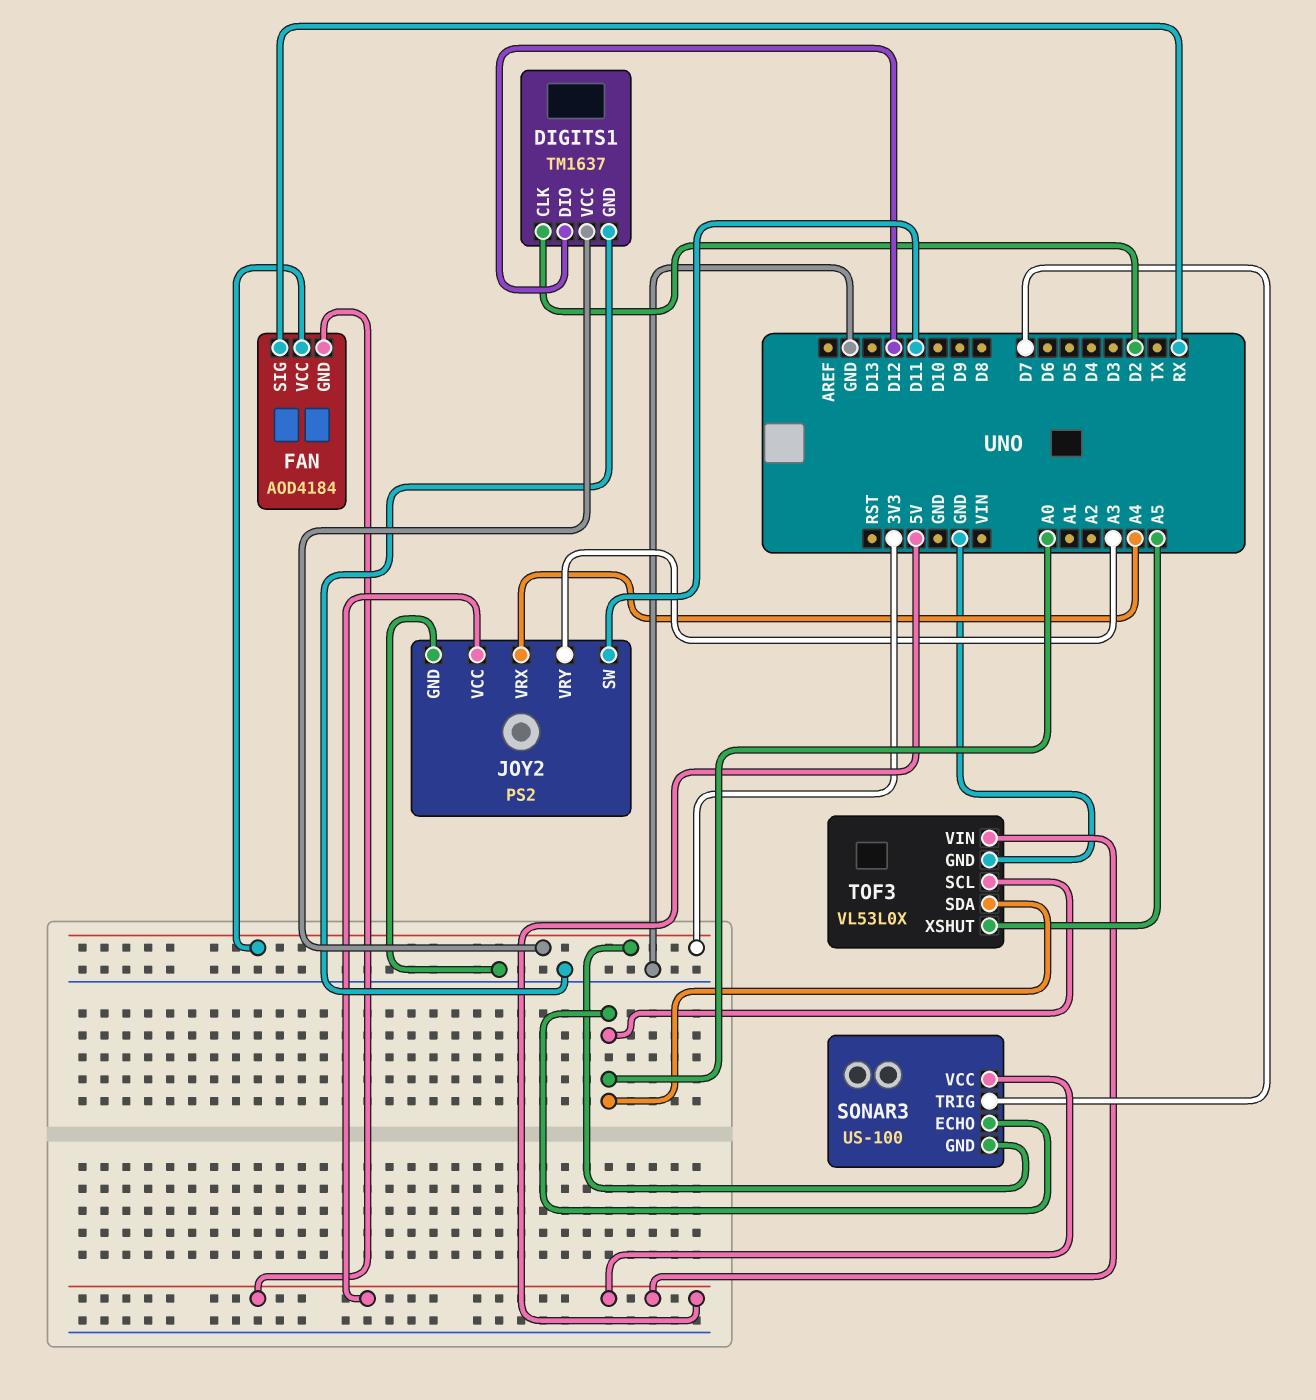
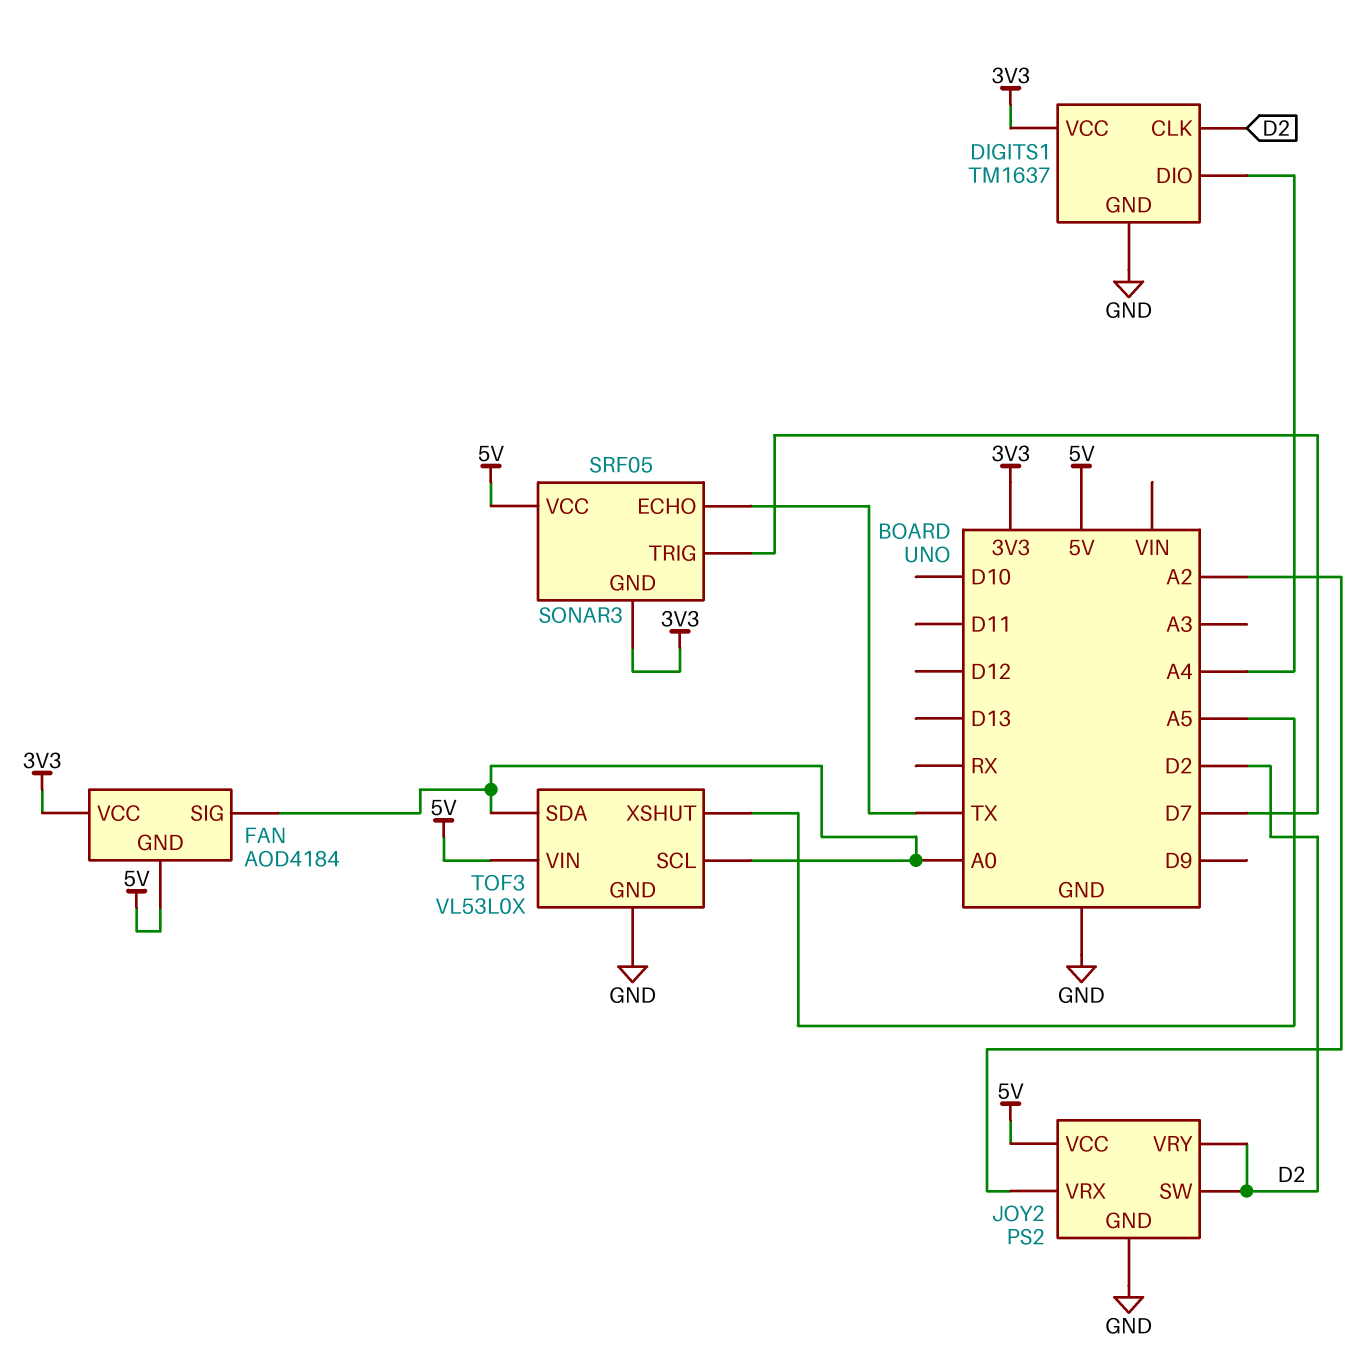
DIGITS1 pin DIO: D12 -> A4
FAN pin SIG: RX -> A0
JOY2 pin SW: D11 -> D2
JOY2 pin VRX: A4 -> A2
JOY2 pin VRY: A3 -> D2
SONAR3: US-100 -> SRF05
SONAR3 pin ECHO: A0 -> TX

